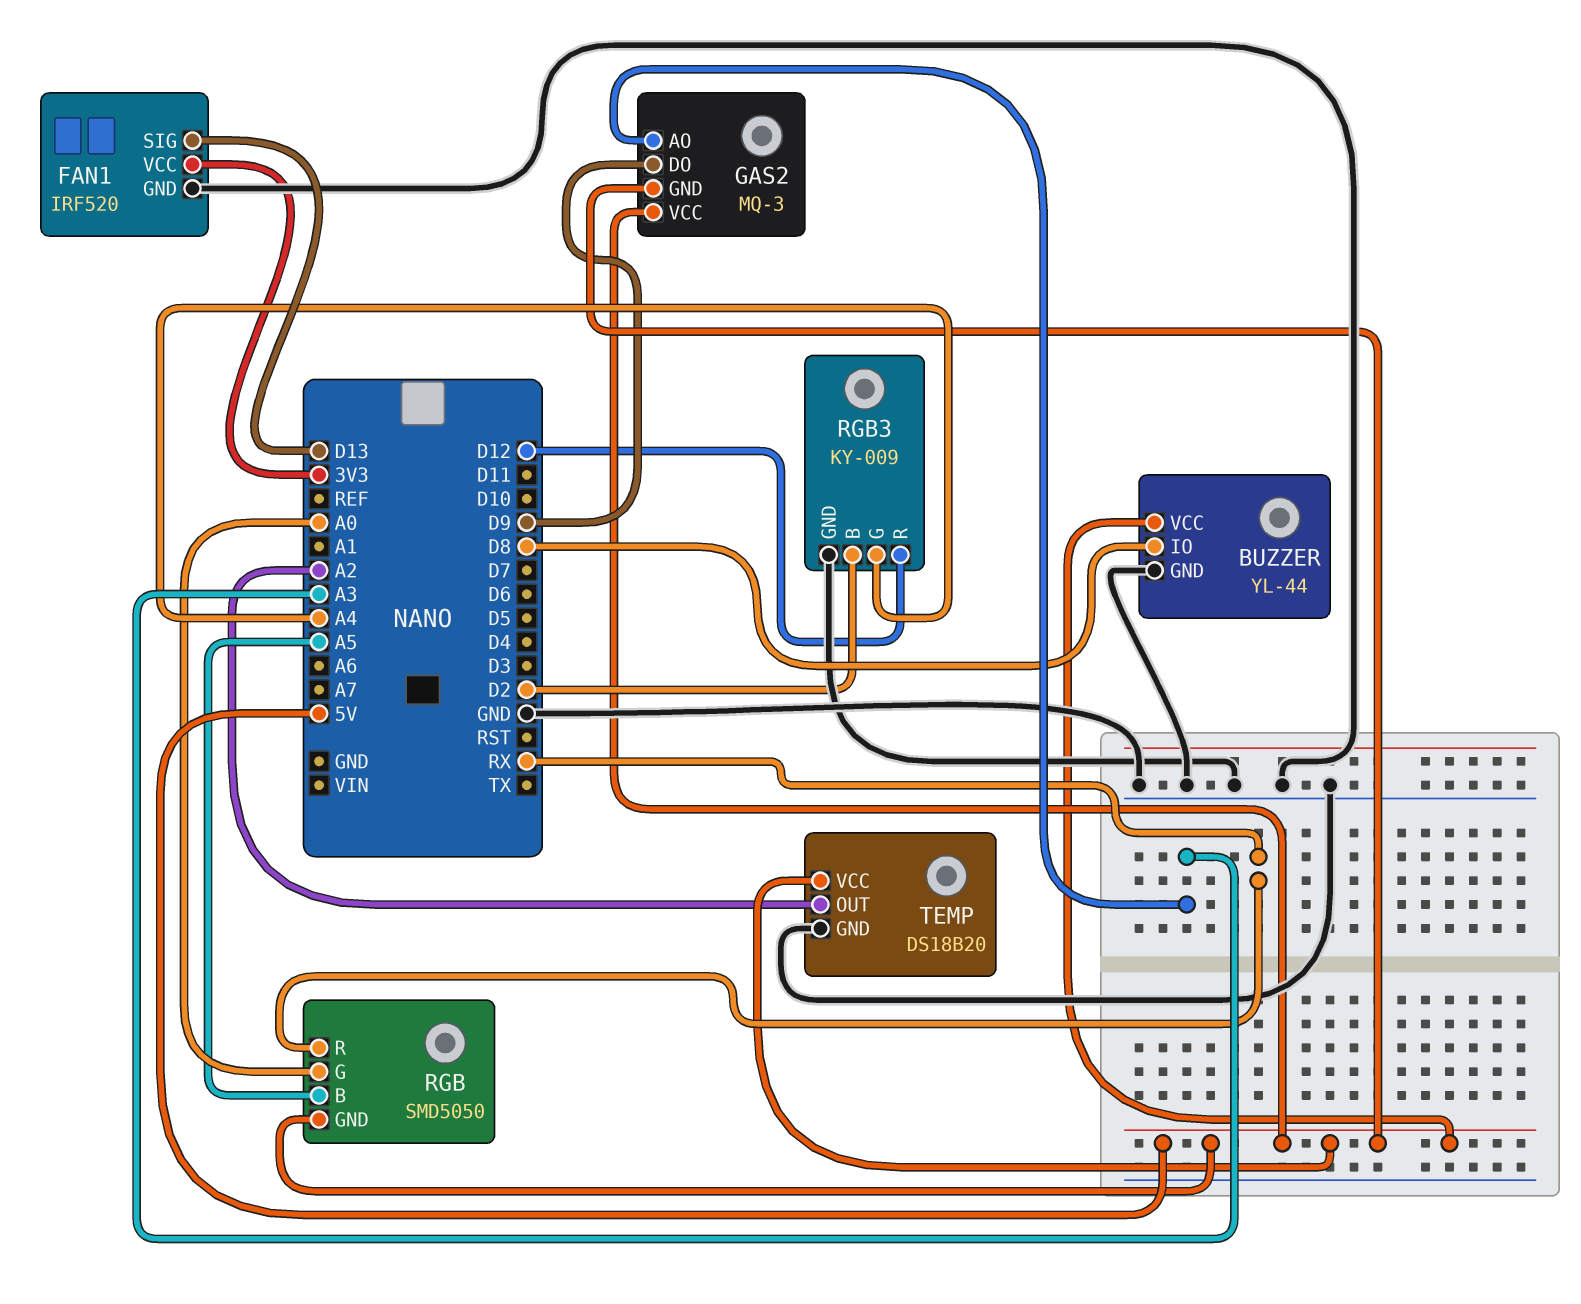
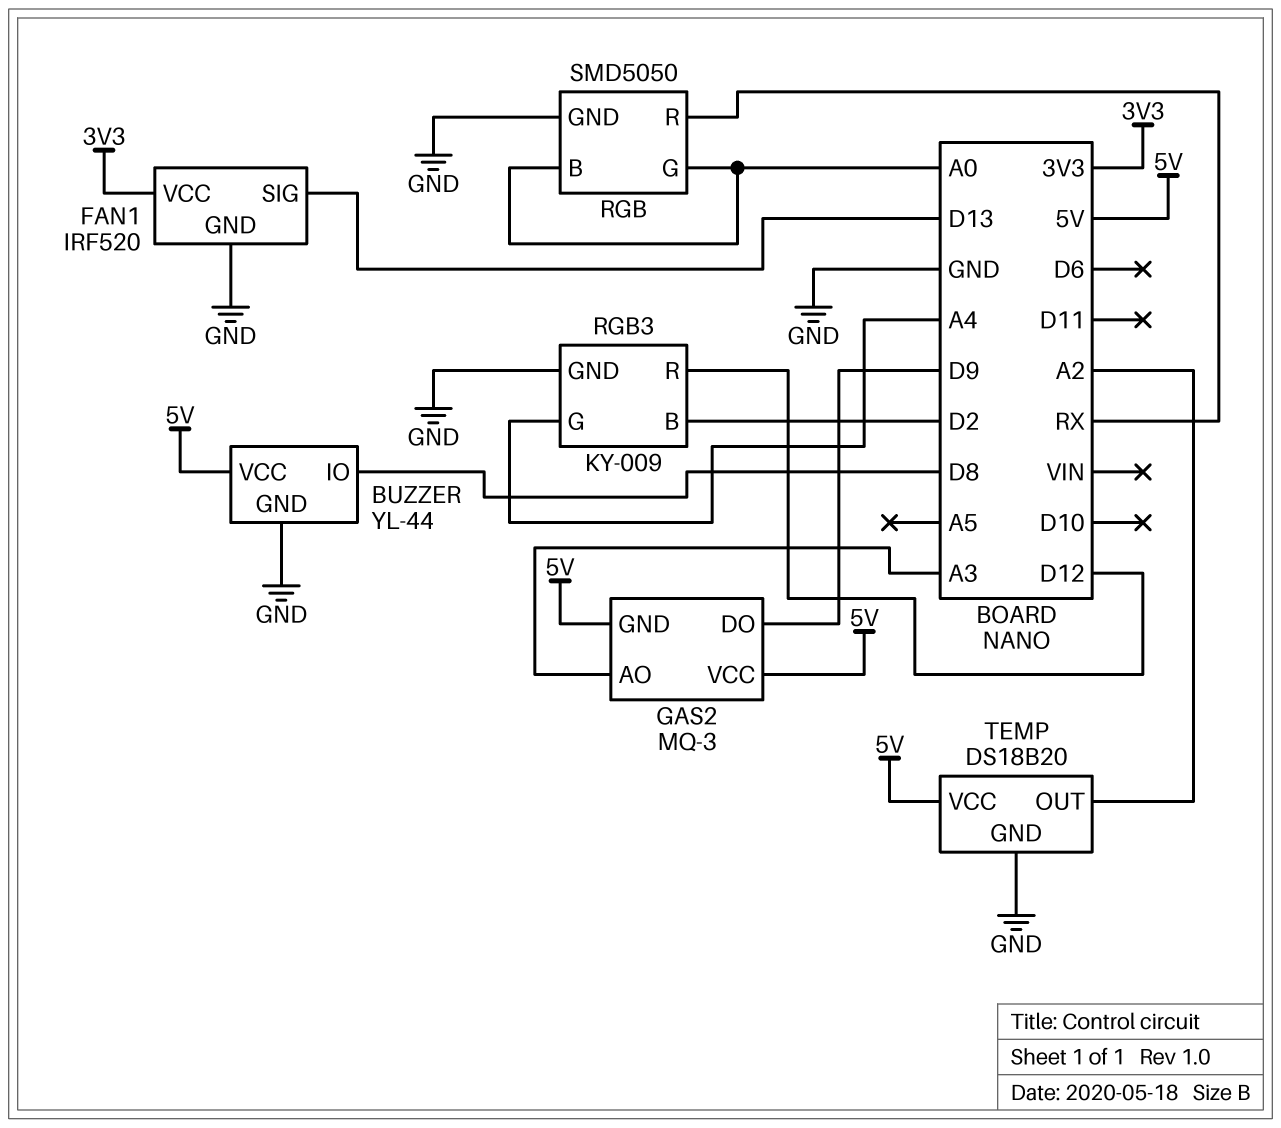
RGB pin B: A5 -> A0
RGB pin GND: 5V -> GND

